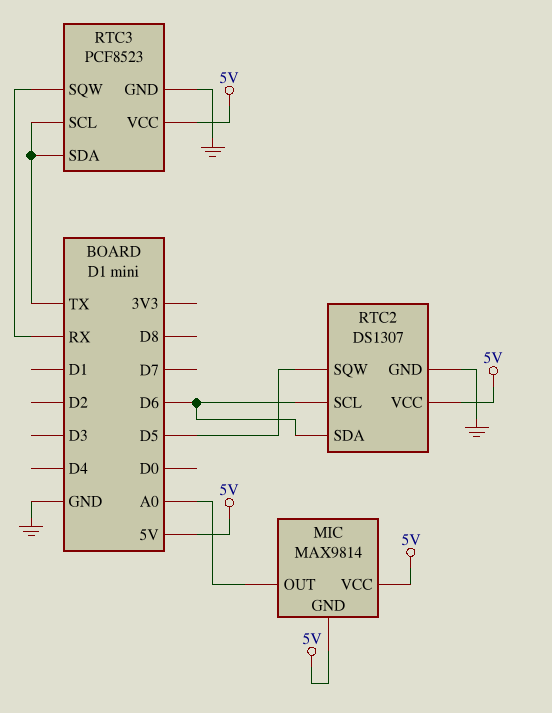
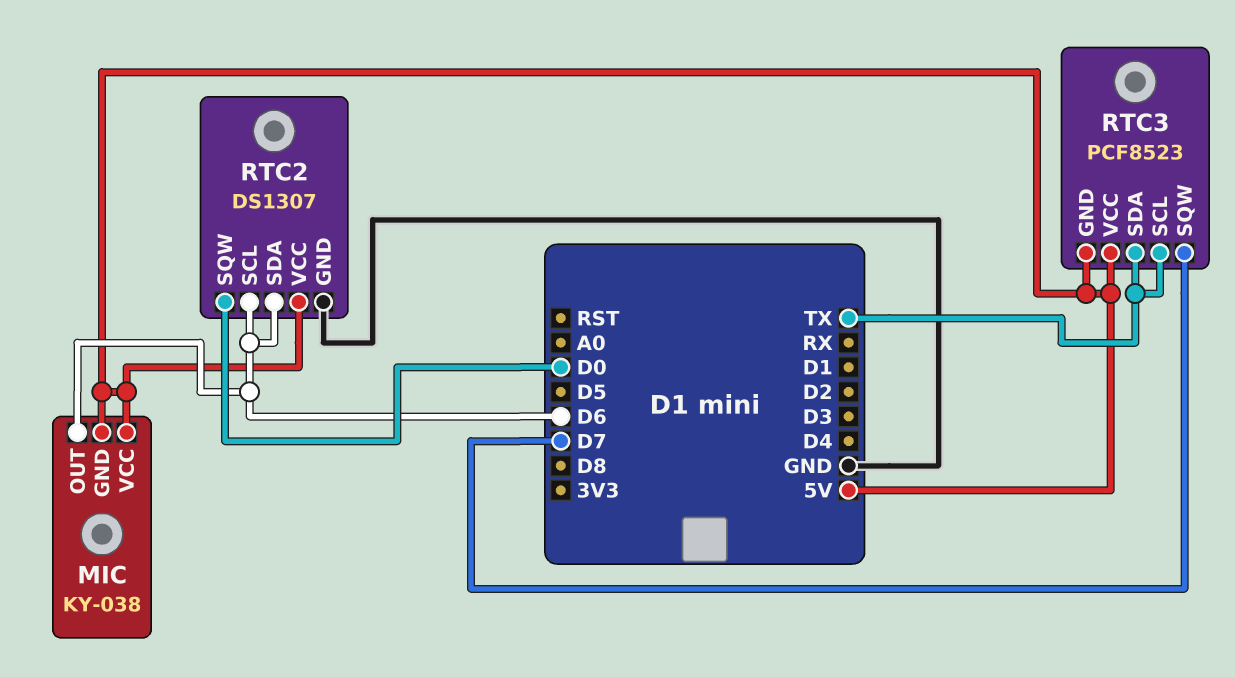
MIC: MAX9814 -> KY-038
MIC pin OUT: A0 -> D6
RTC2 pin SQW: D5 -> D0
RTC3 pin GND: GND -> 5V
RTC3 pin SQW: RX -> D7

